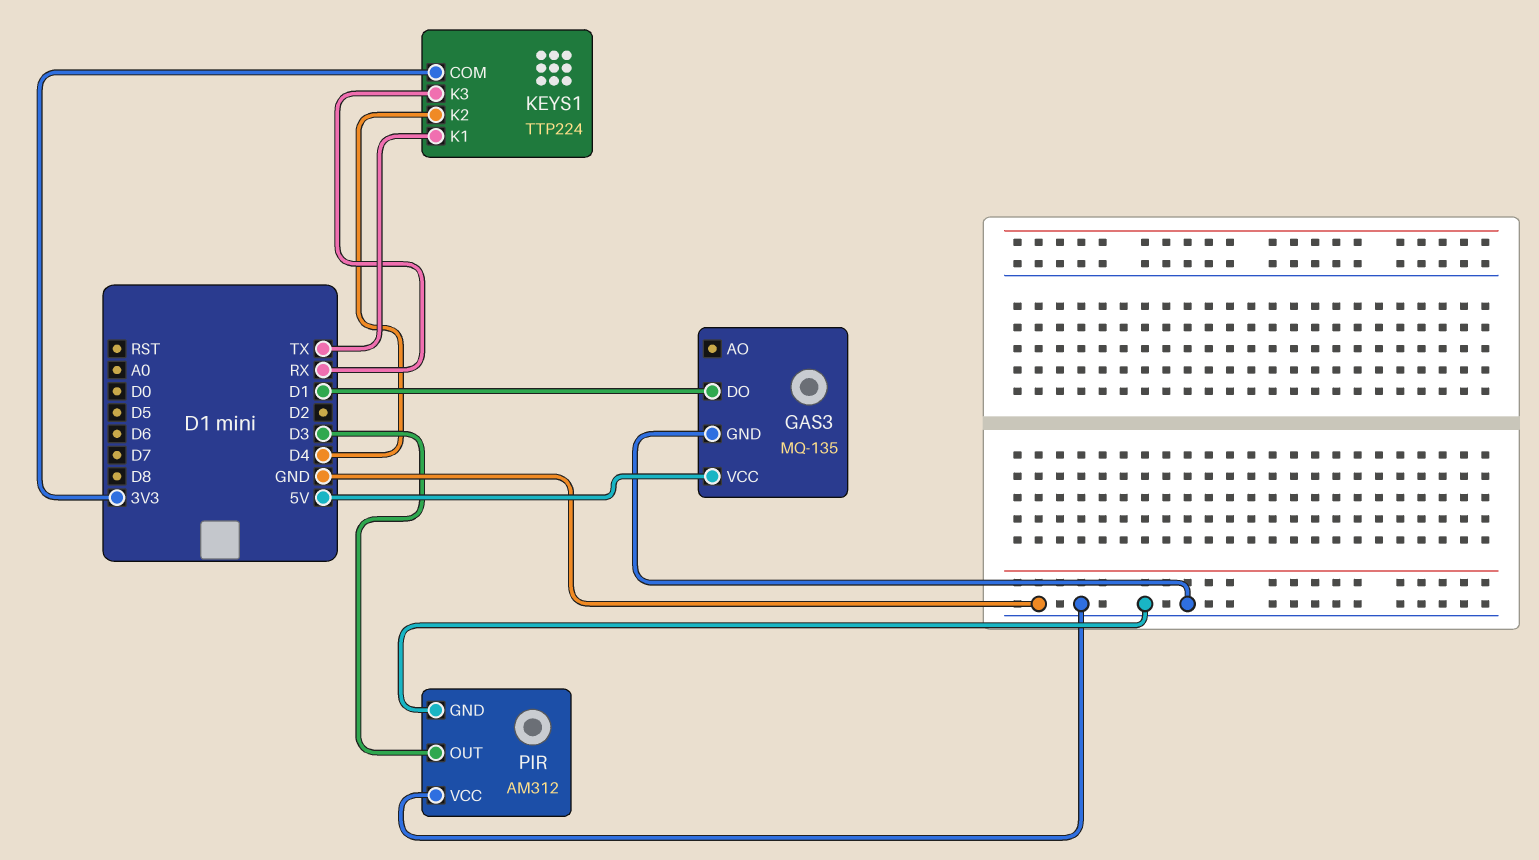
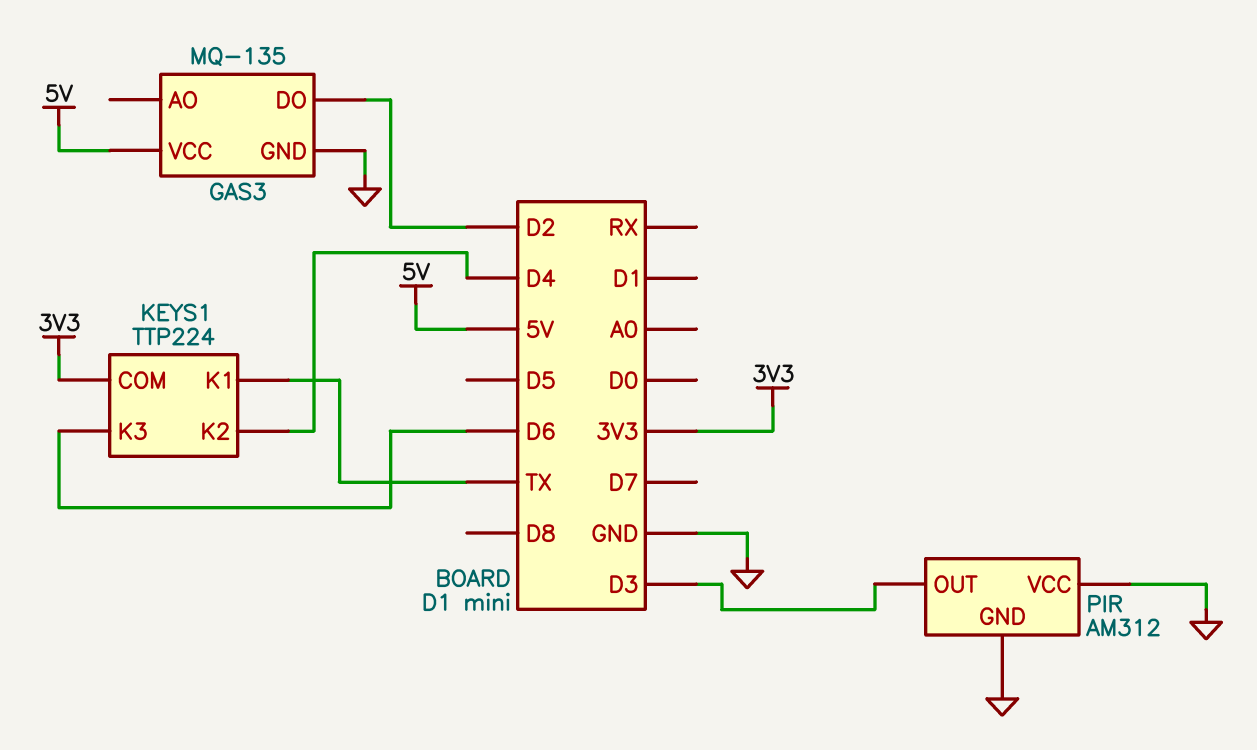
GAS3 pin DO: D1 -> D2
KEYS1 pin K3: RX -> D6

